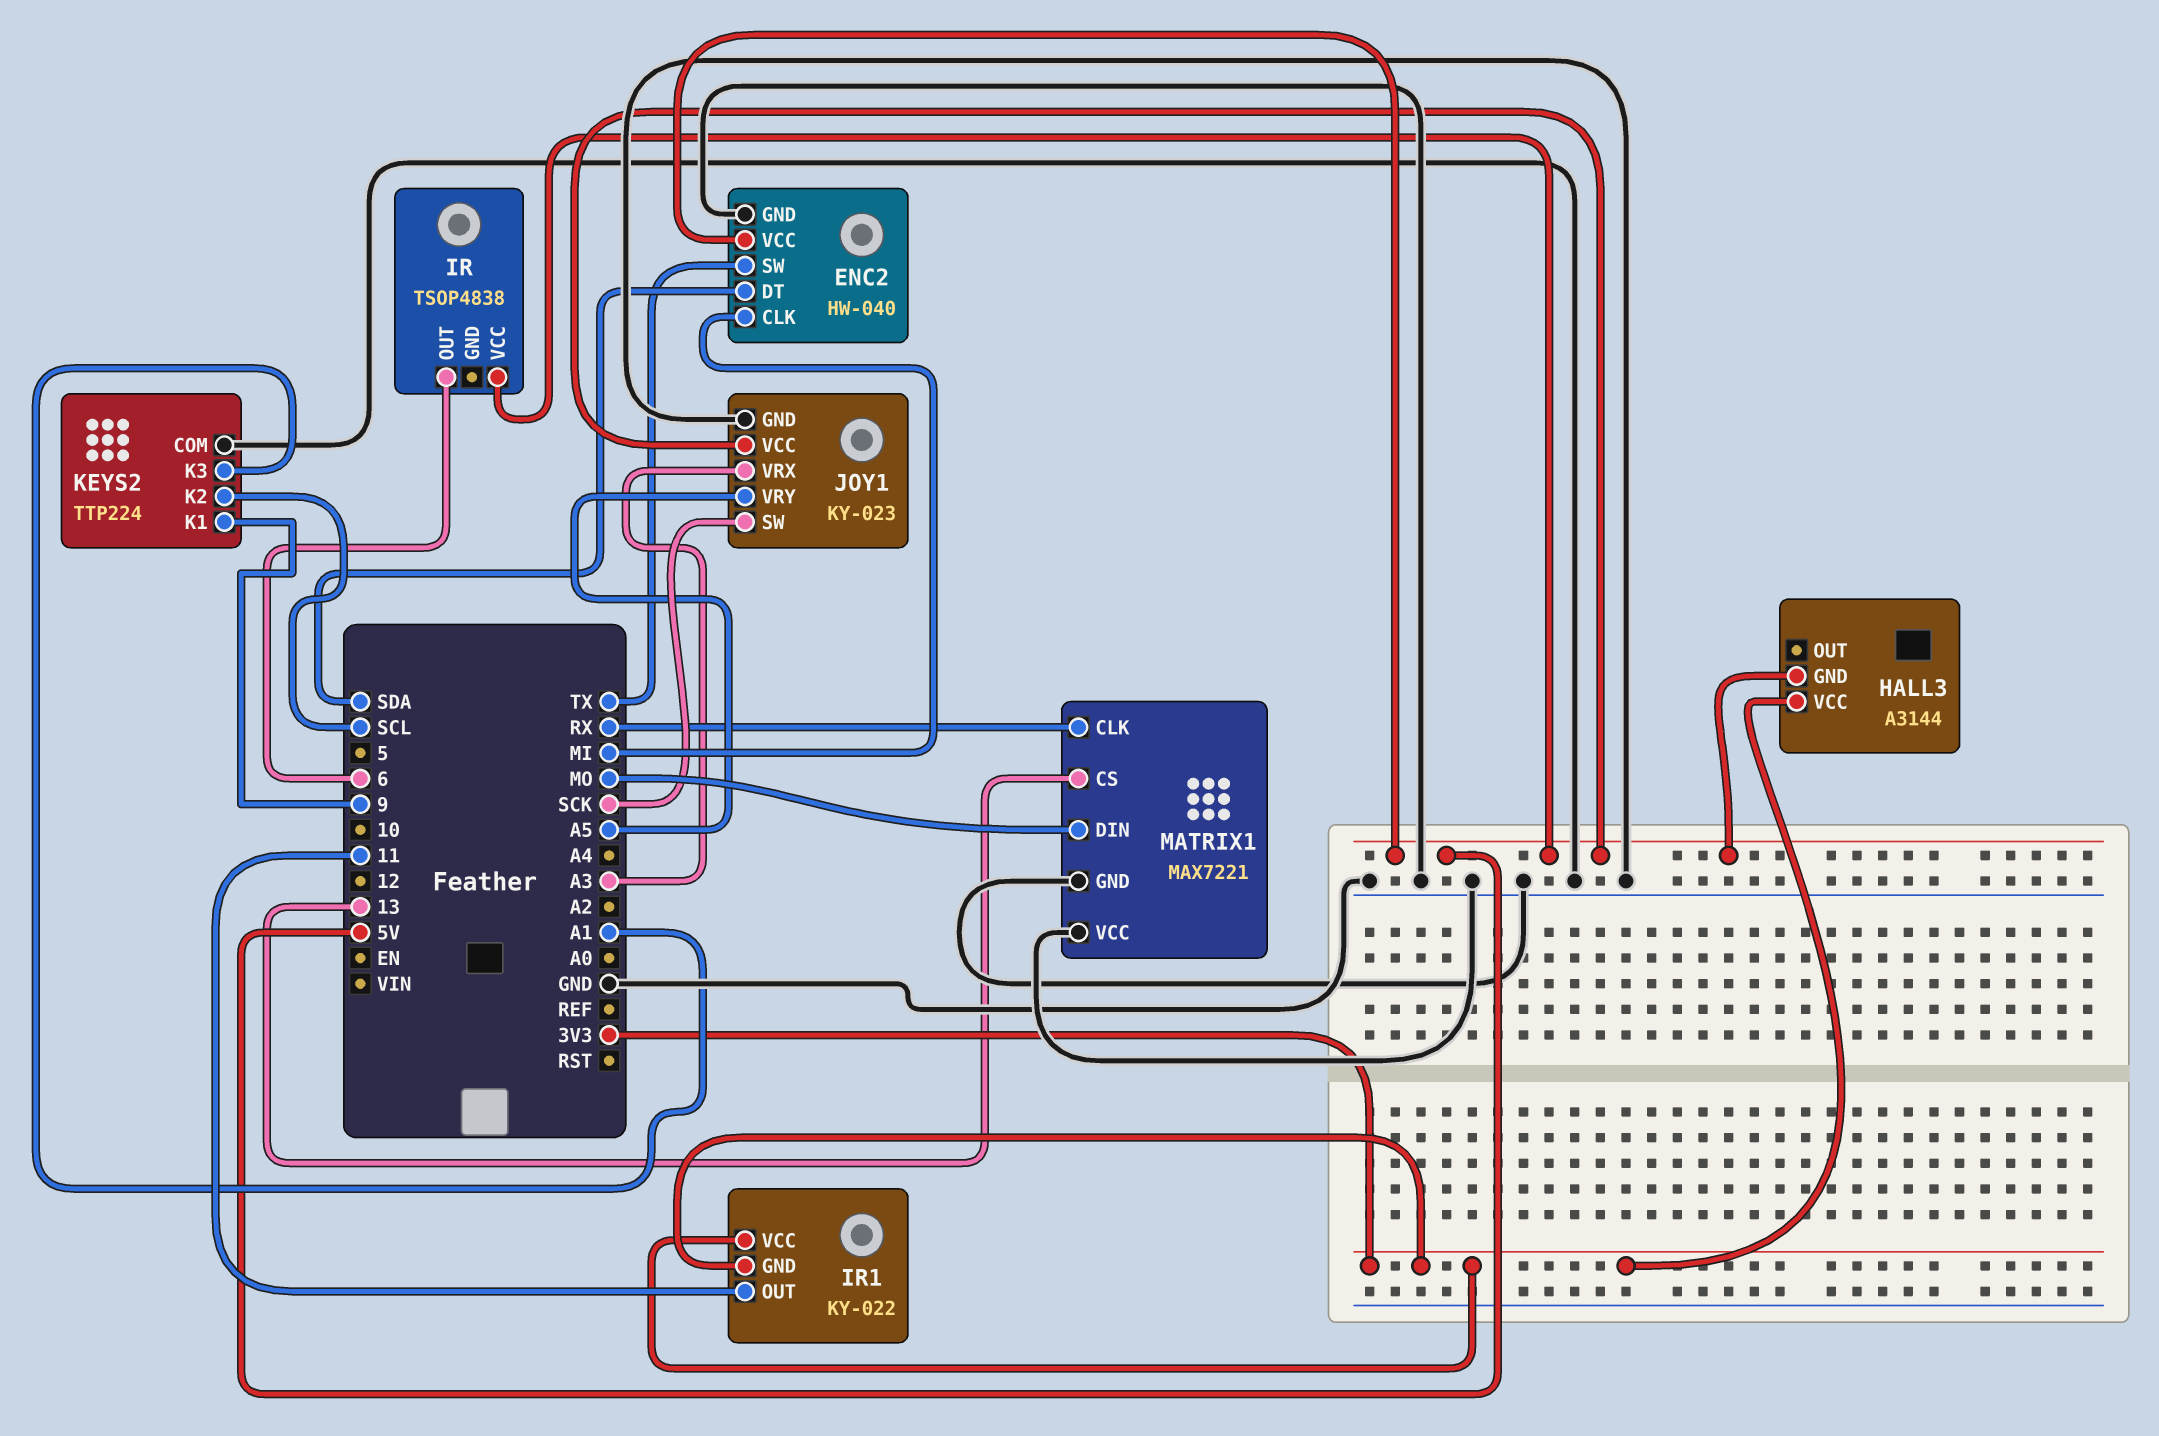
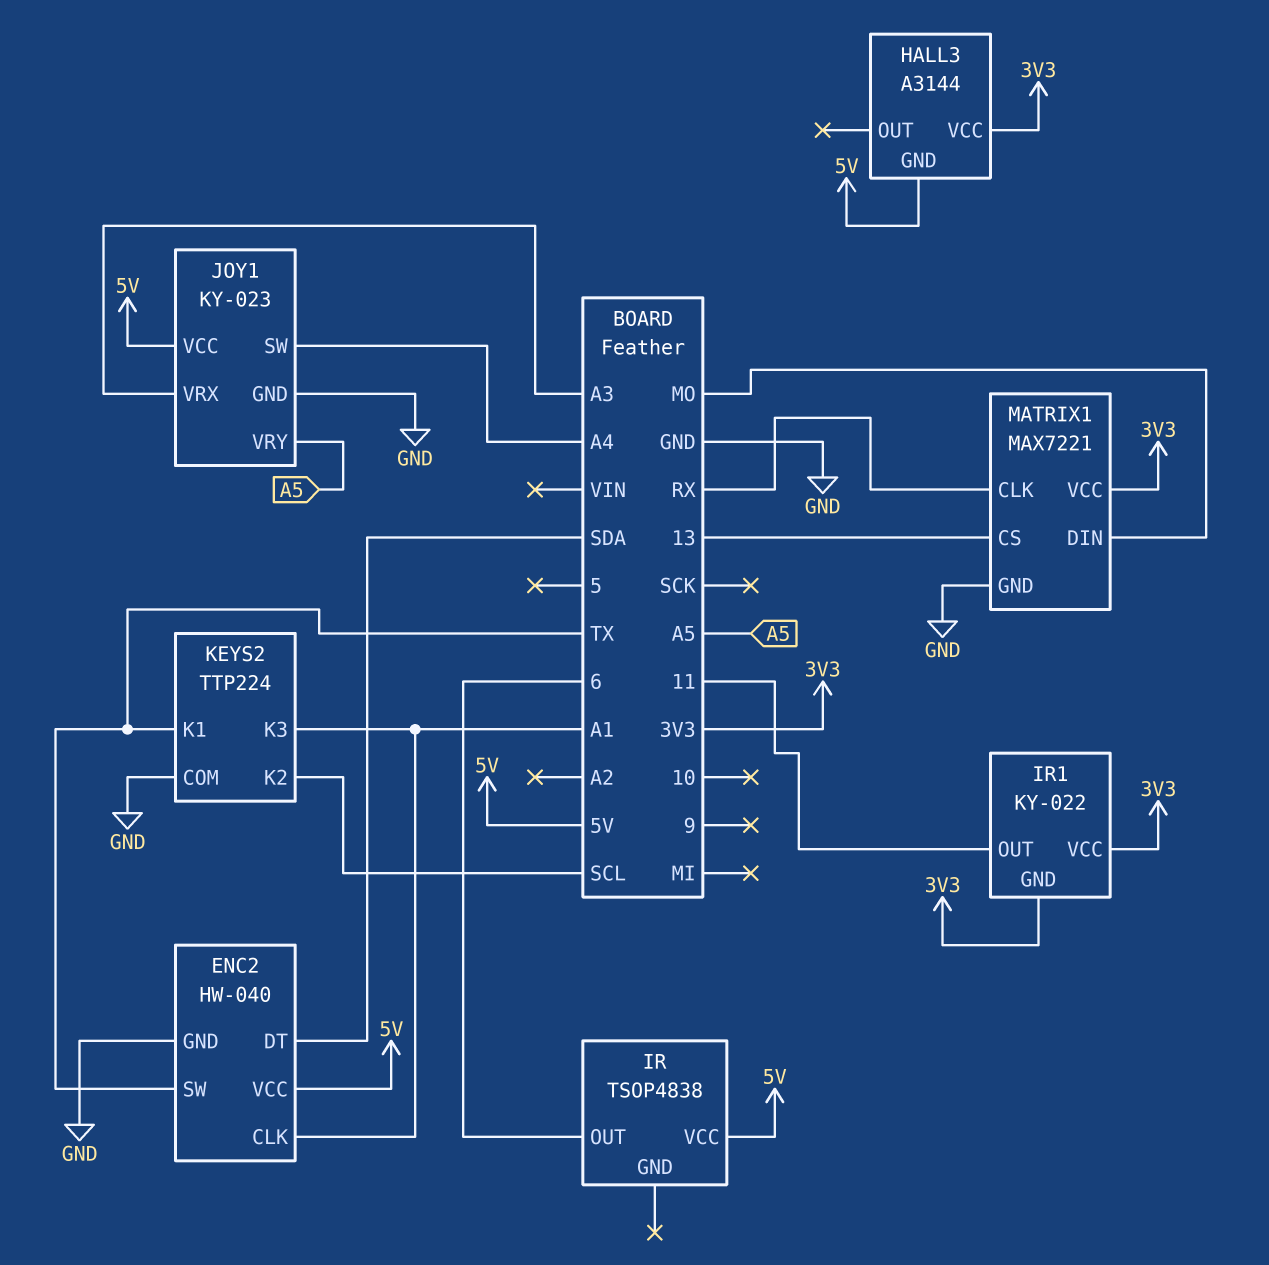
ENC2 pin CLK: MI -> A1
JOY1 pin SW: SCK -> A4
KEYS2 pin K1: 9 -> TX
MATRIX1 pin VCC: GND -> 3V3

